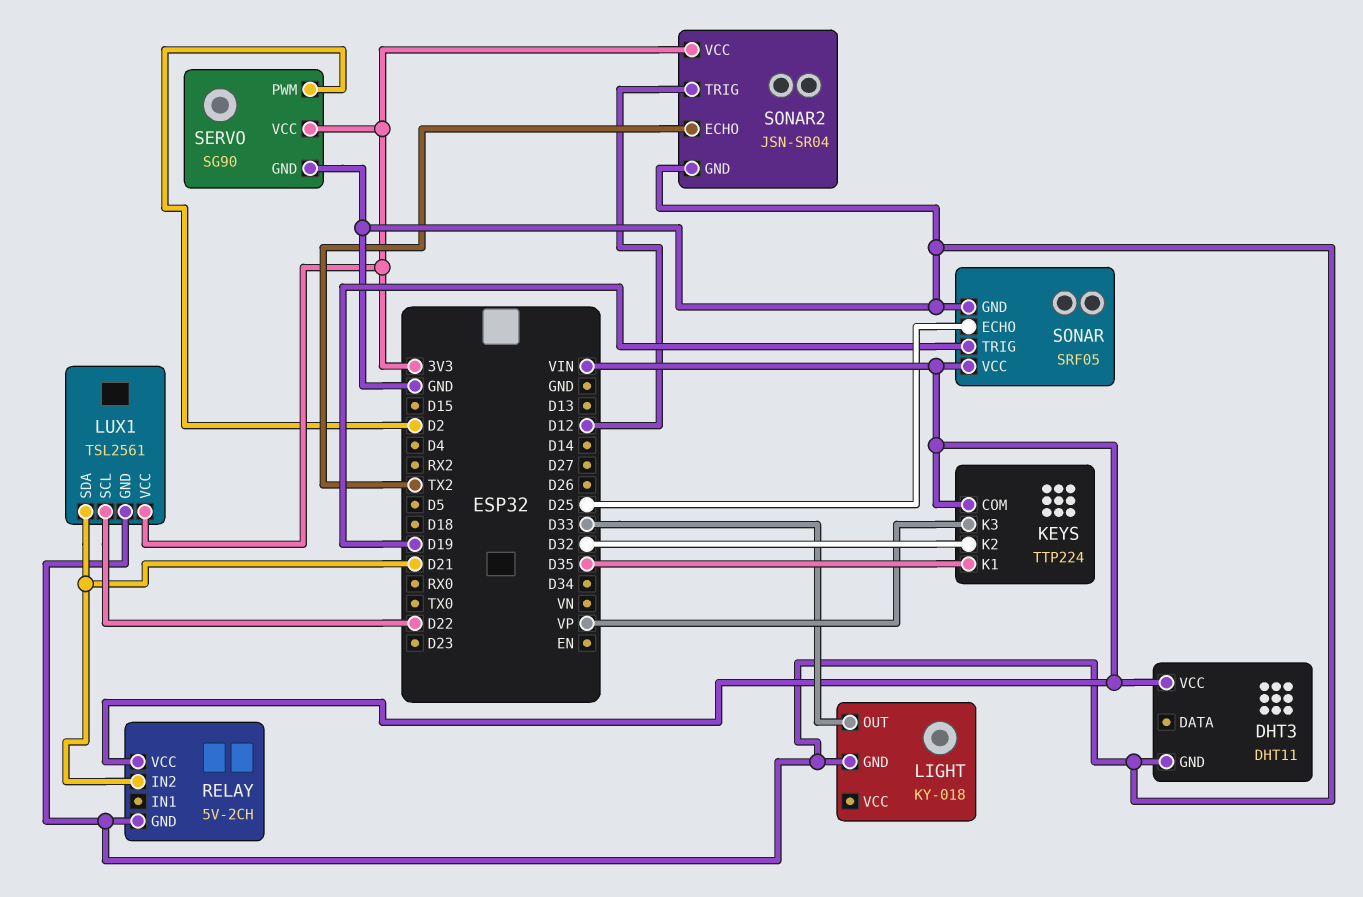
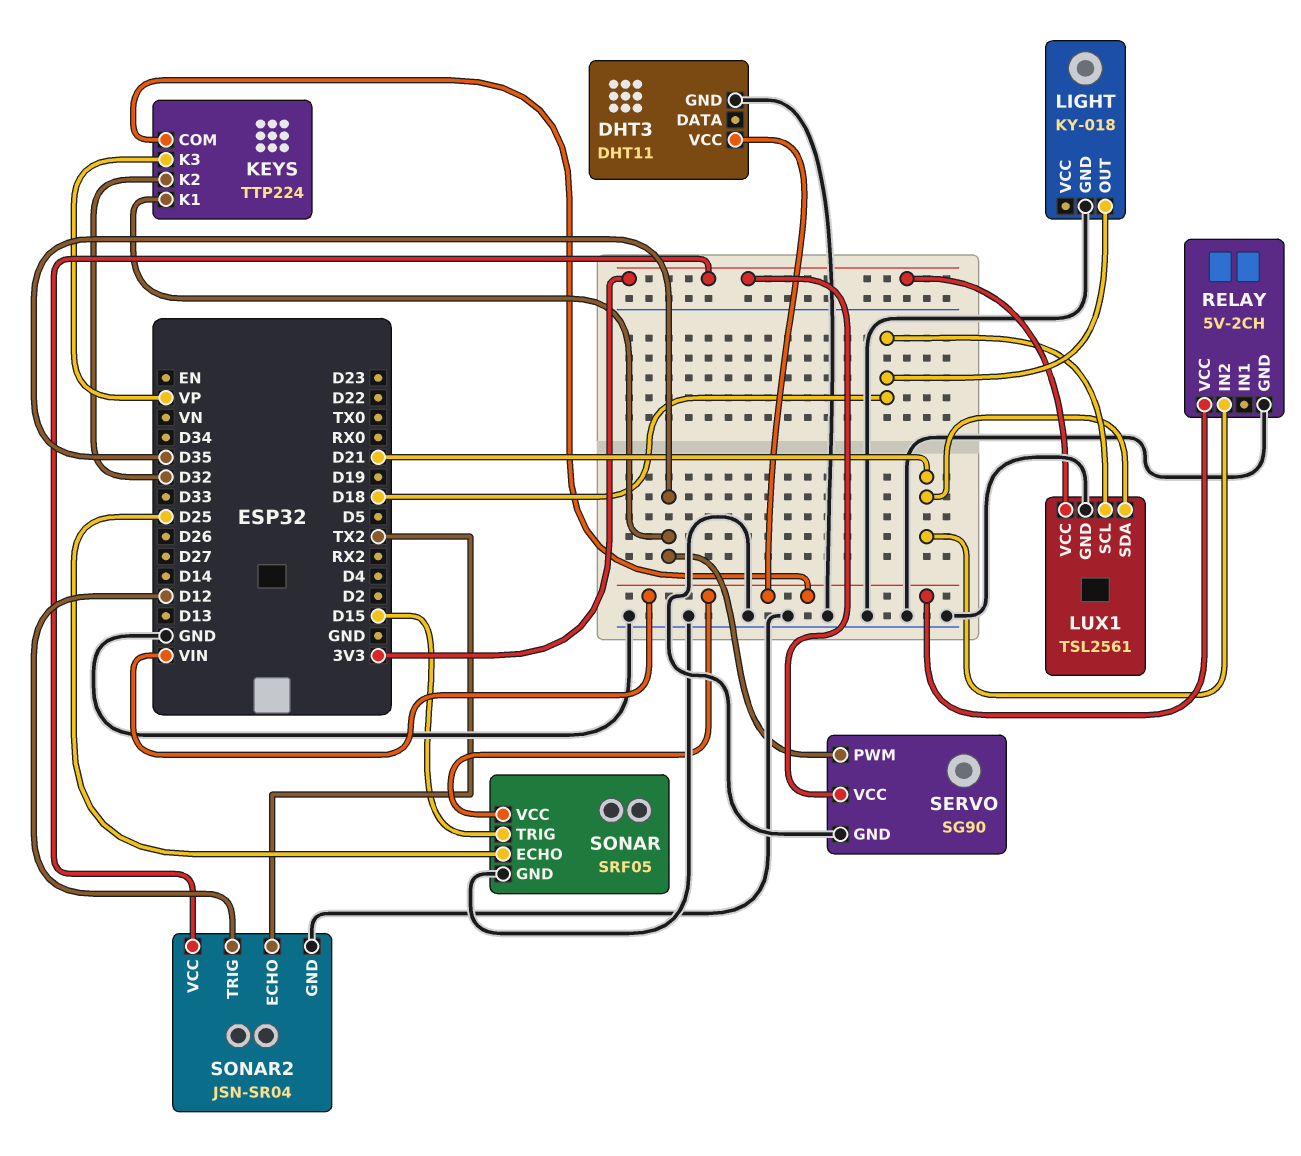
LIGHT pin OUT: D33 -> D18
LUX1 pin SCL: D22 -> D18
SERVO pin PWM: D2 -> D35
SONAR pin TRIG: D19 -> D15

